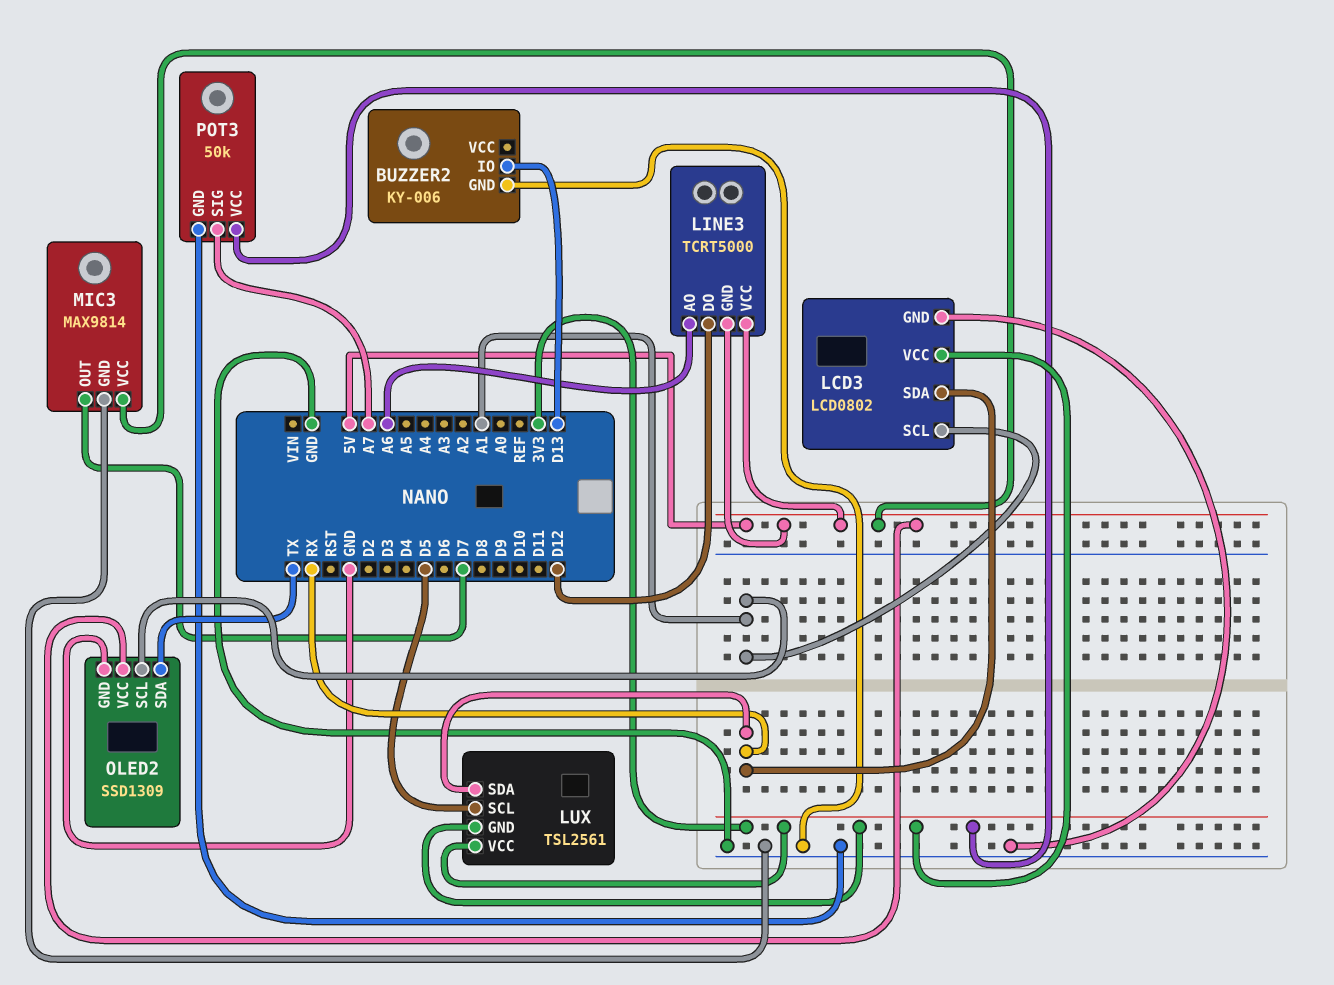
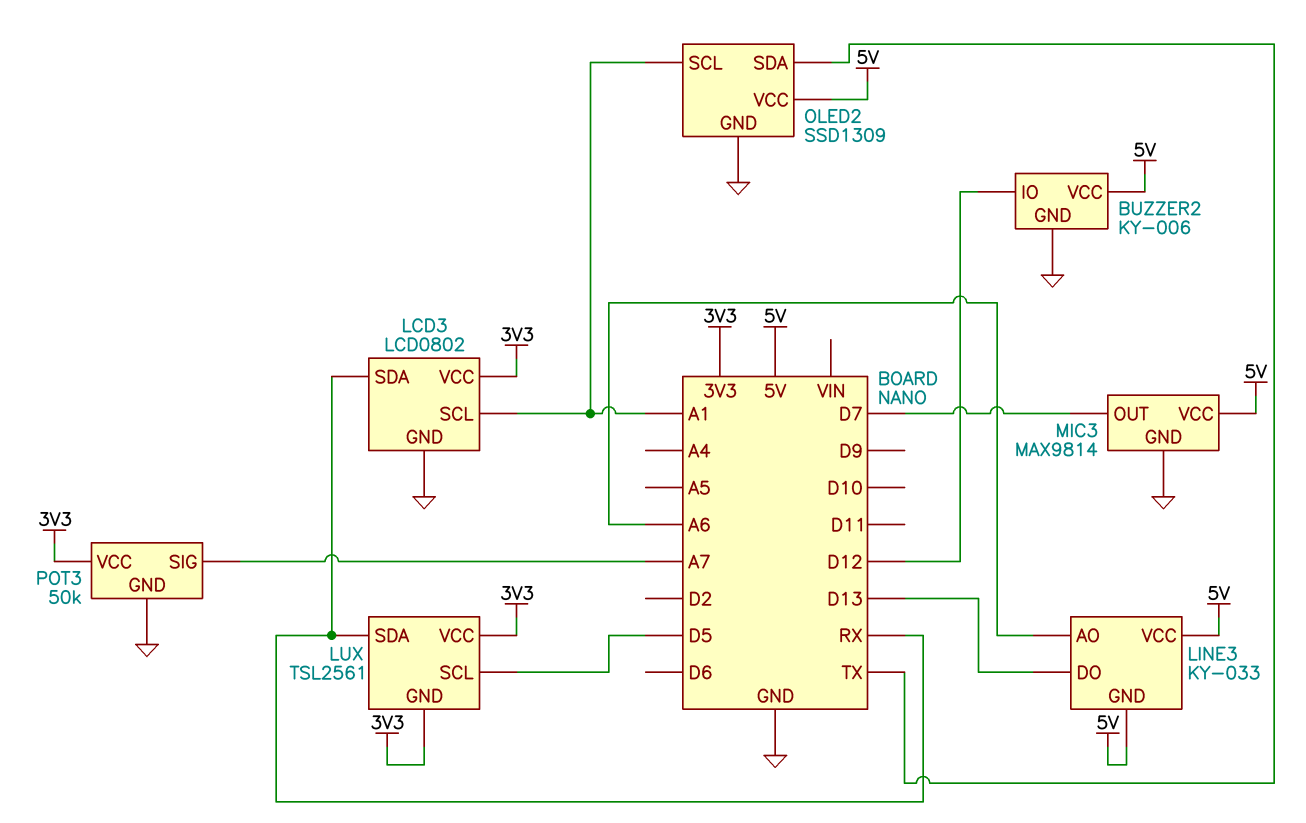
BUZZER2 pin IO: D13 -> D12
BUZZER2 pin VCC: none -> 5V
LINE3: TCRT5000 -> KY-033
LINE3 pin DO: D12 -> D13

